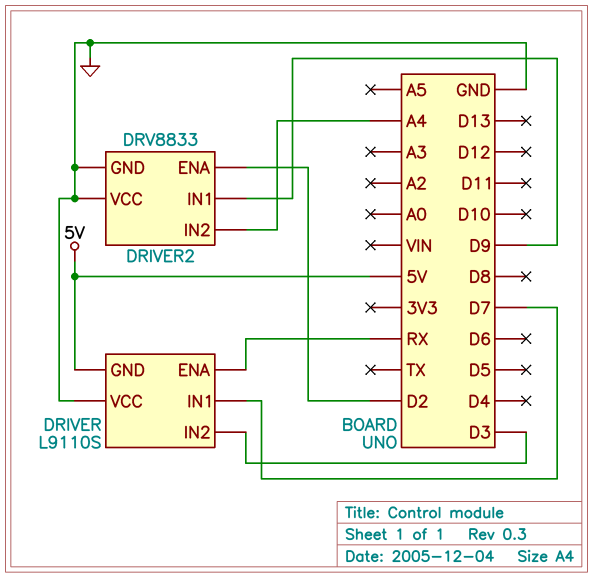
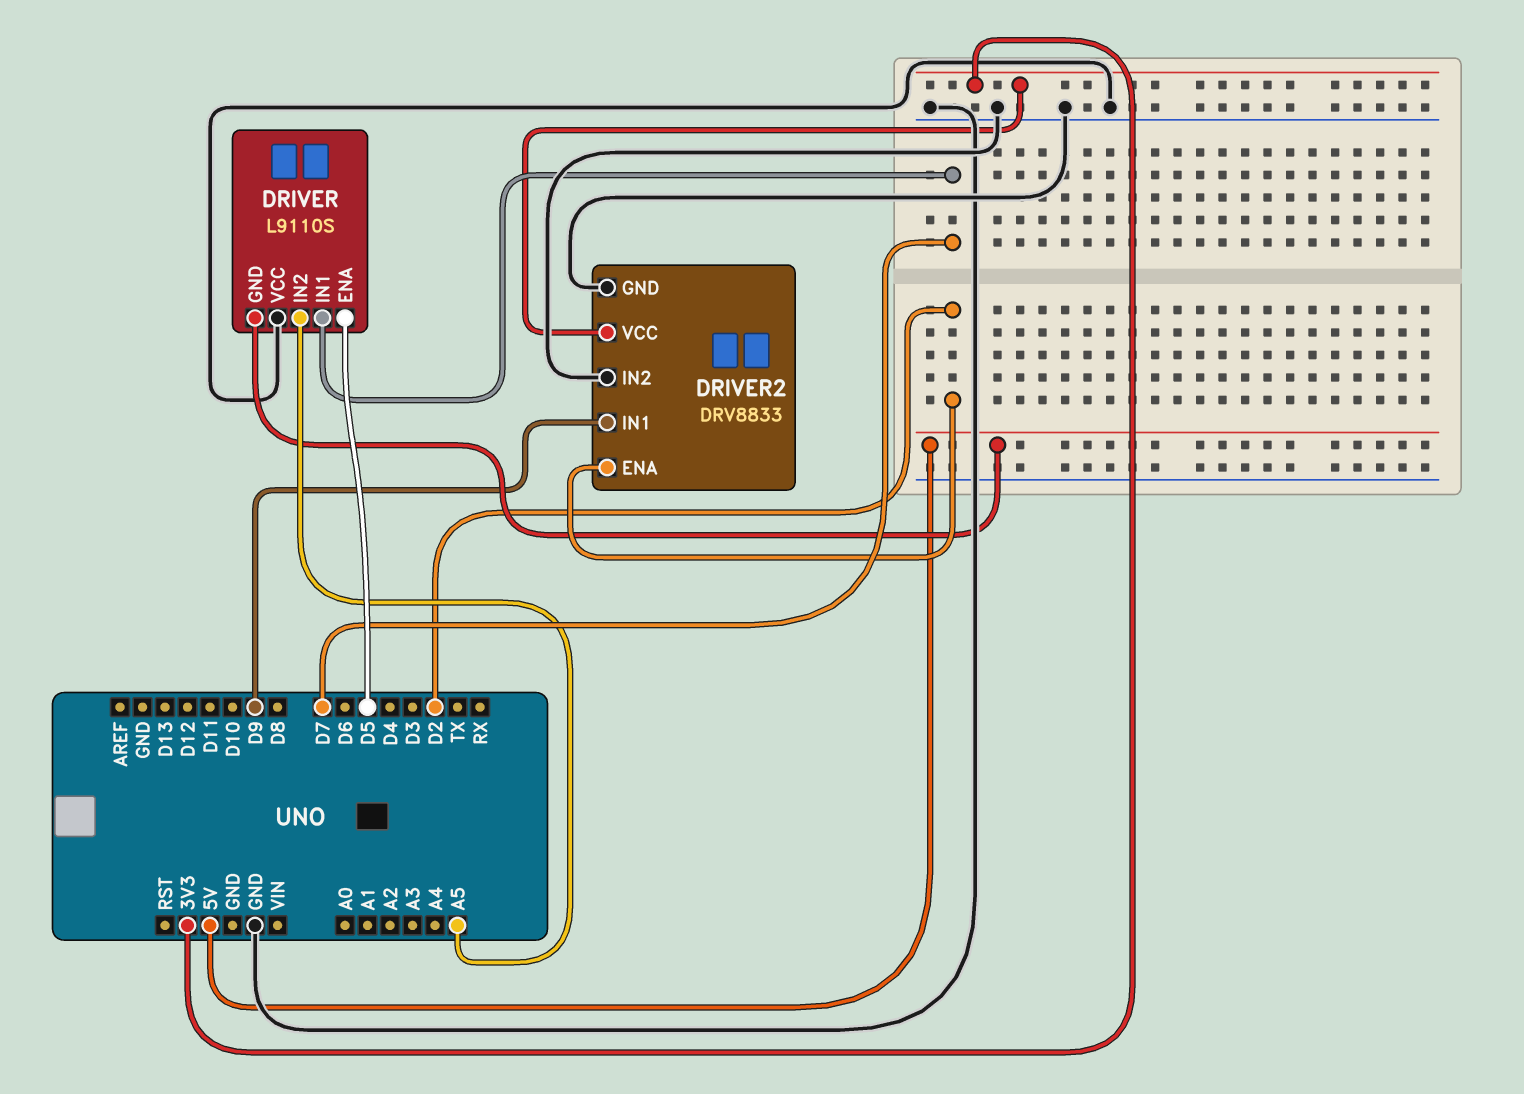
DRIVER pin ENA: RX -> D5
DRIVER pin IN2: D3 -> A5
DRIVER2 pin IN2: A4 -> GND
DRIVER2 pin VCC: GND -> 3V3

